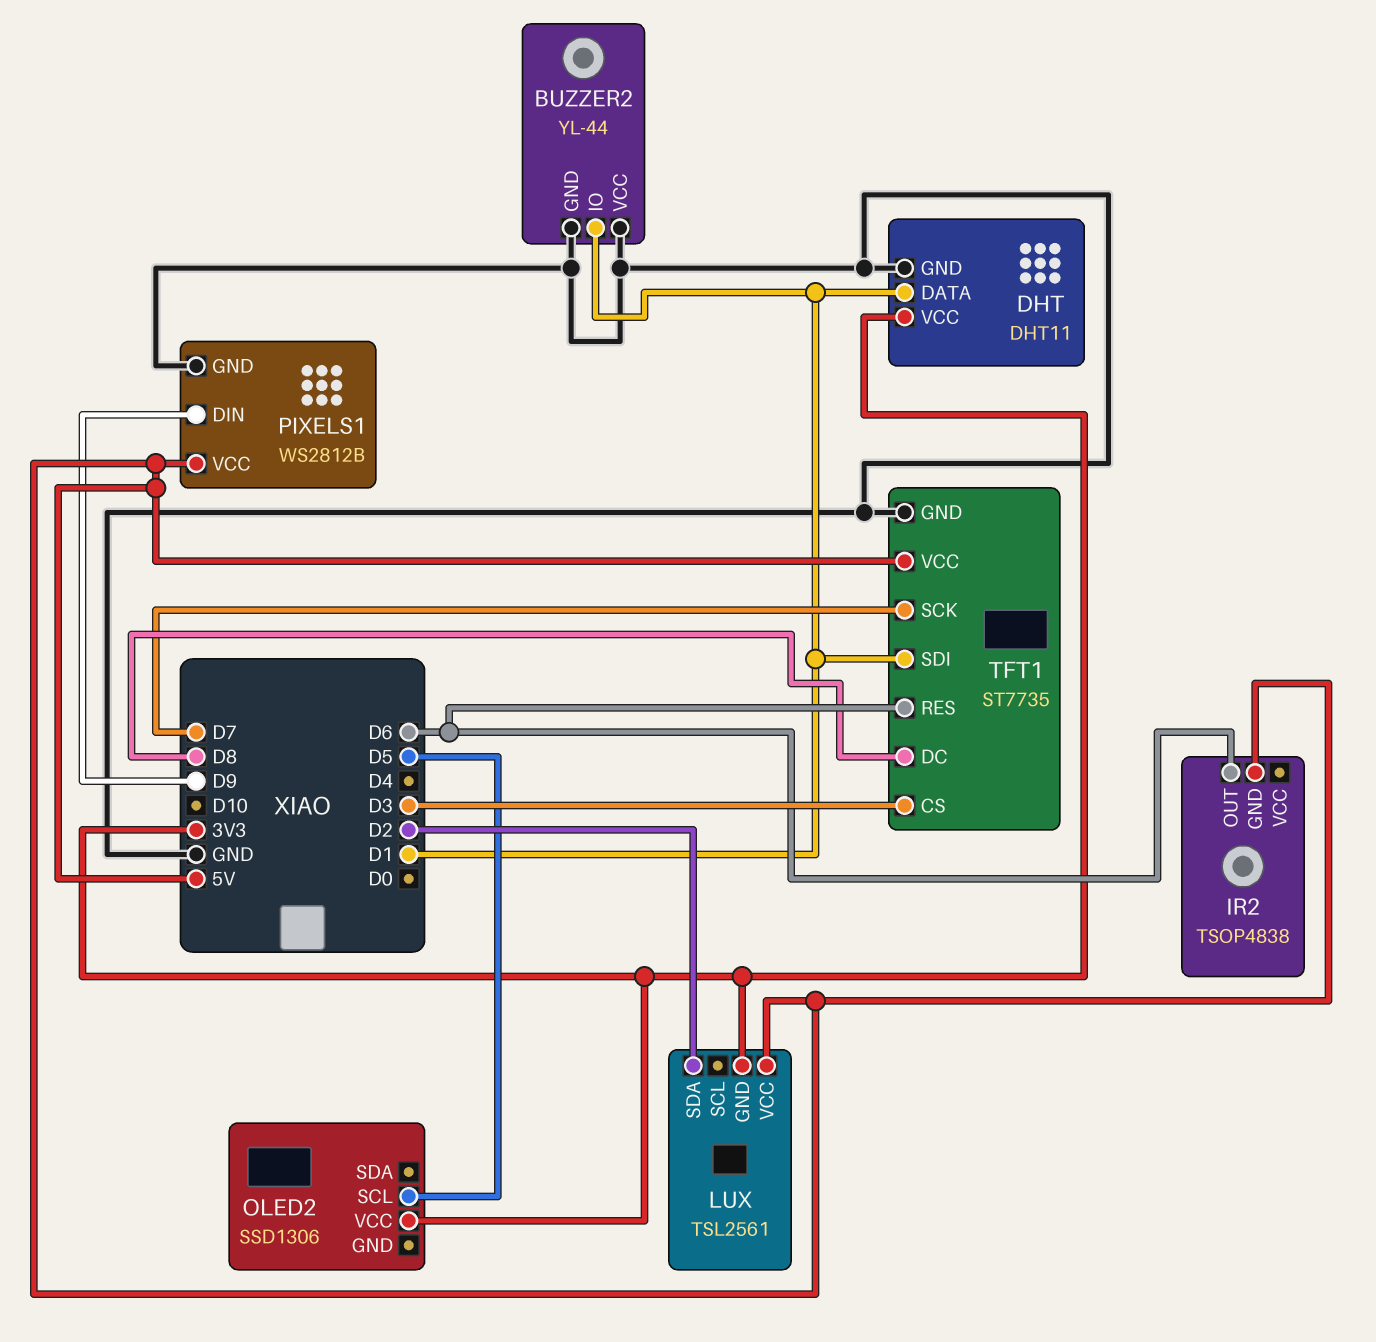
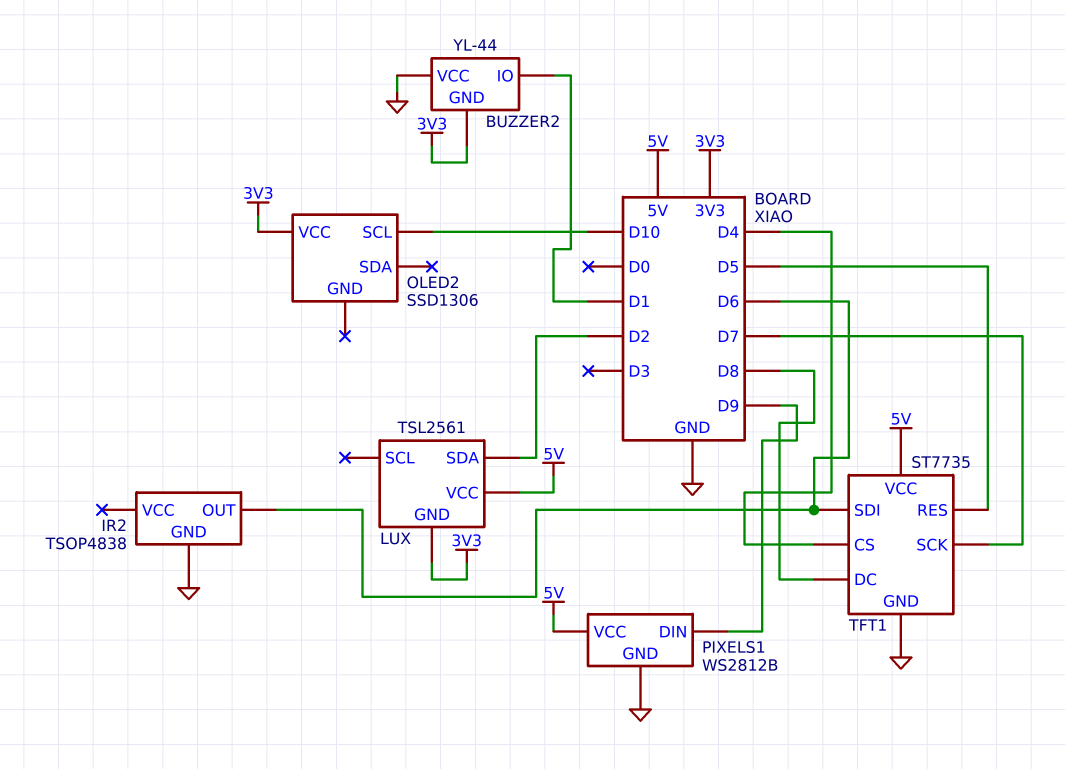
BUZZER2 pin GND: GND -> 3V3
DHT: DHT11 -> none
DHT pin DATA: D1 -> none
DHT pin GND: GND -> none
DHT pin VCC: 3V3 -> none
IR2 pin GND: 5V -> GND
OLED2 pin SCL: D5 -> D10
TFT1 pin CS: D3 -> D4
TFT1 pin RES: D6 -> D5
TFT1 pin SDI: D1 -> D6

